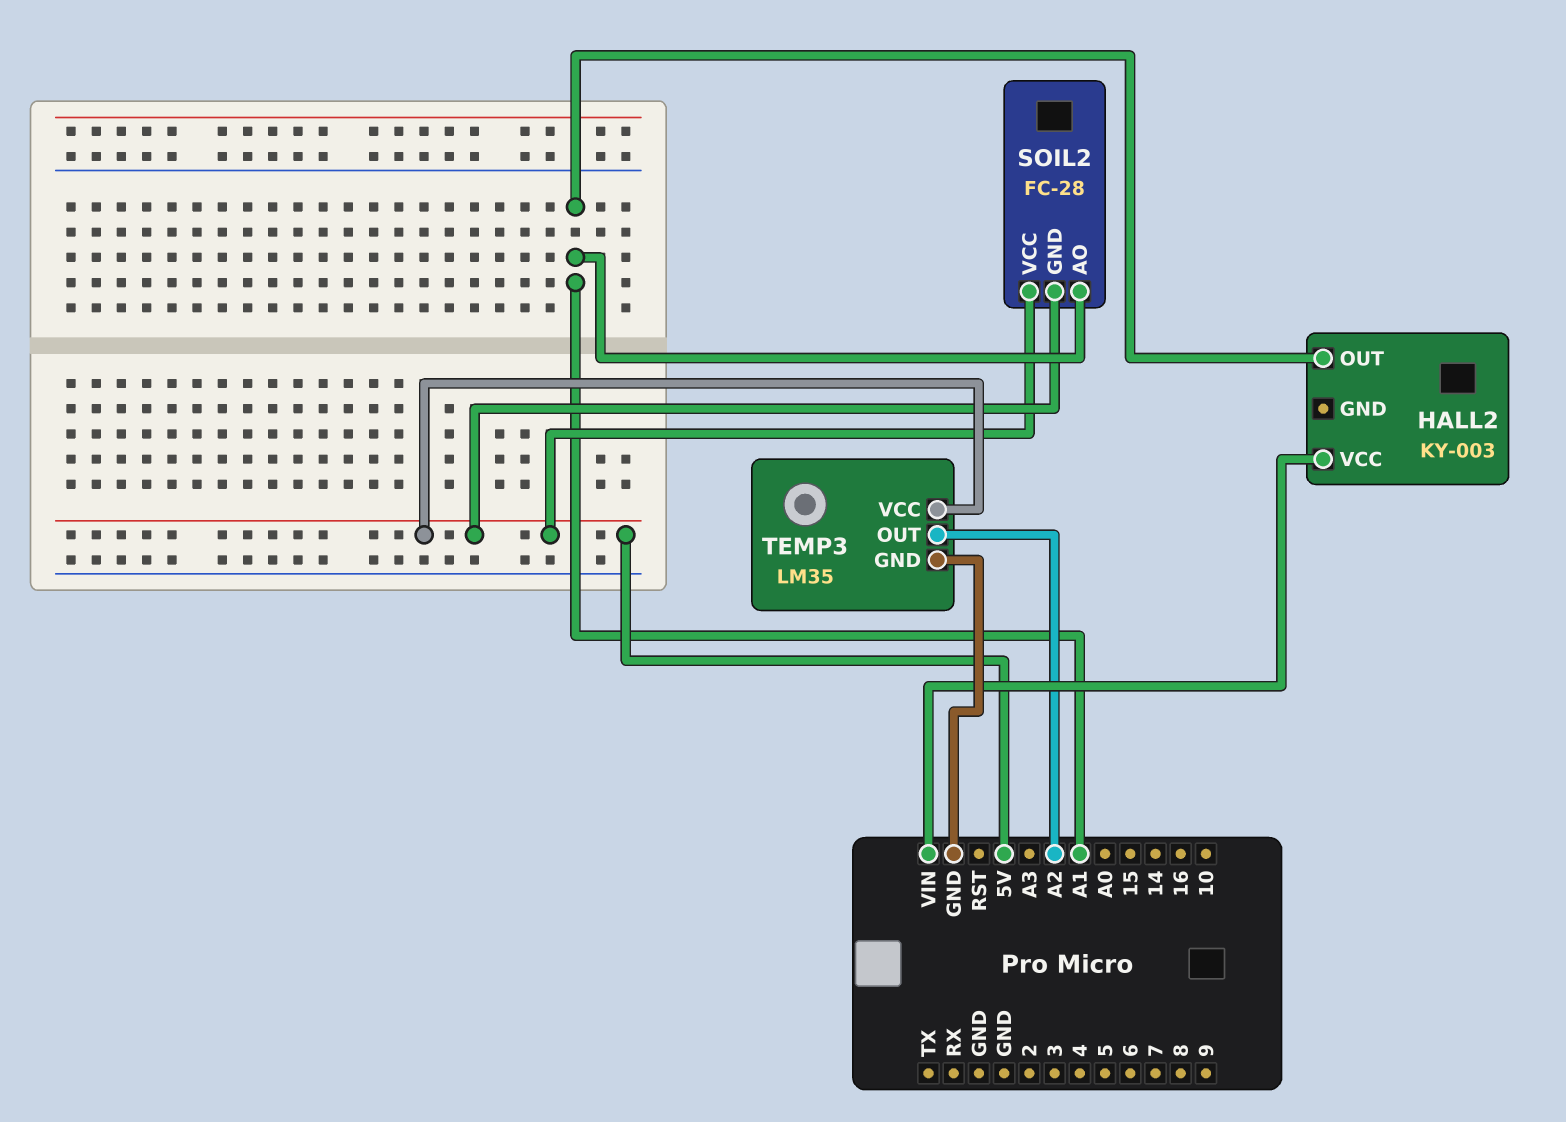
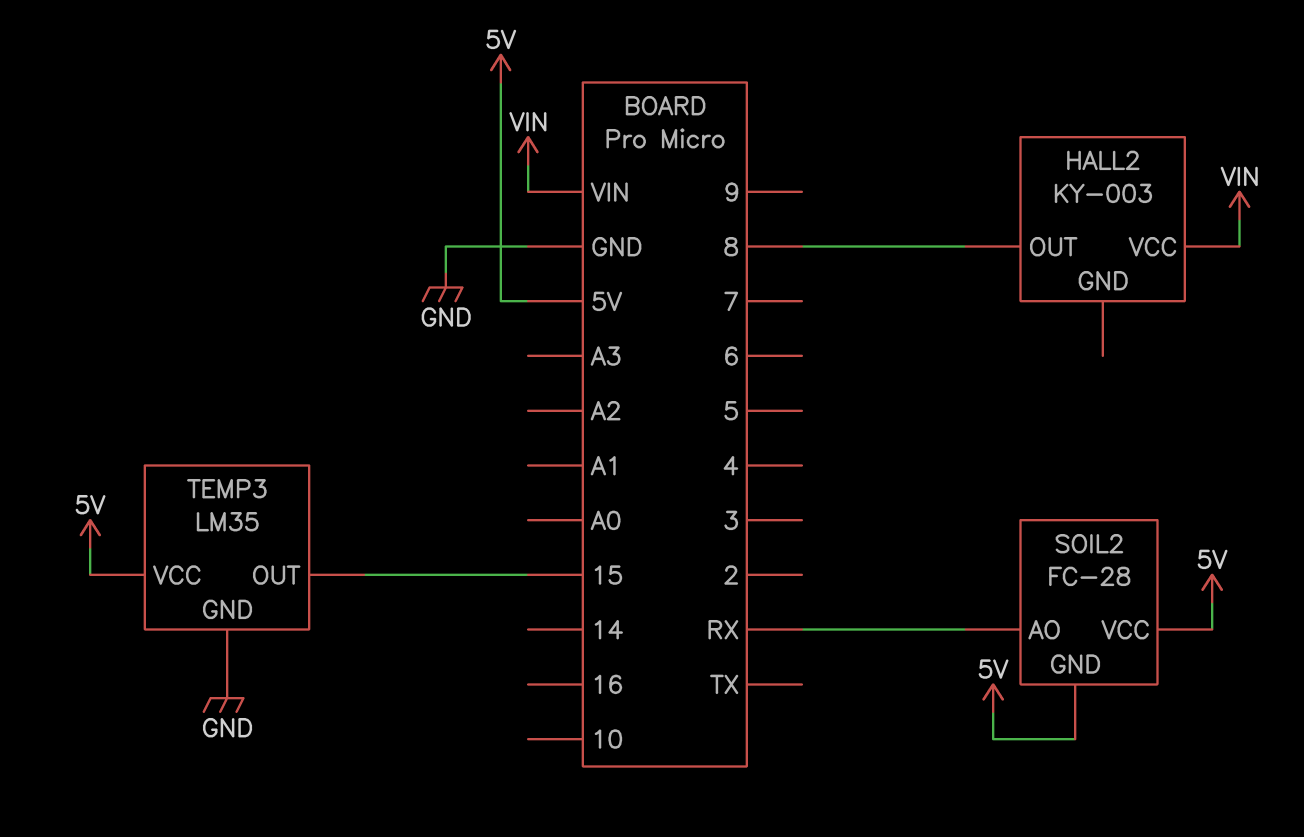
HALL2 pin OUT: A1 -> 8
SOIL2 pin AO: A1 -> RX
TEMP3 pin OUT: A2 -> 15

